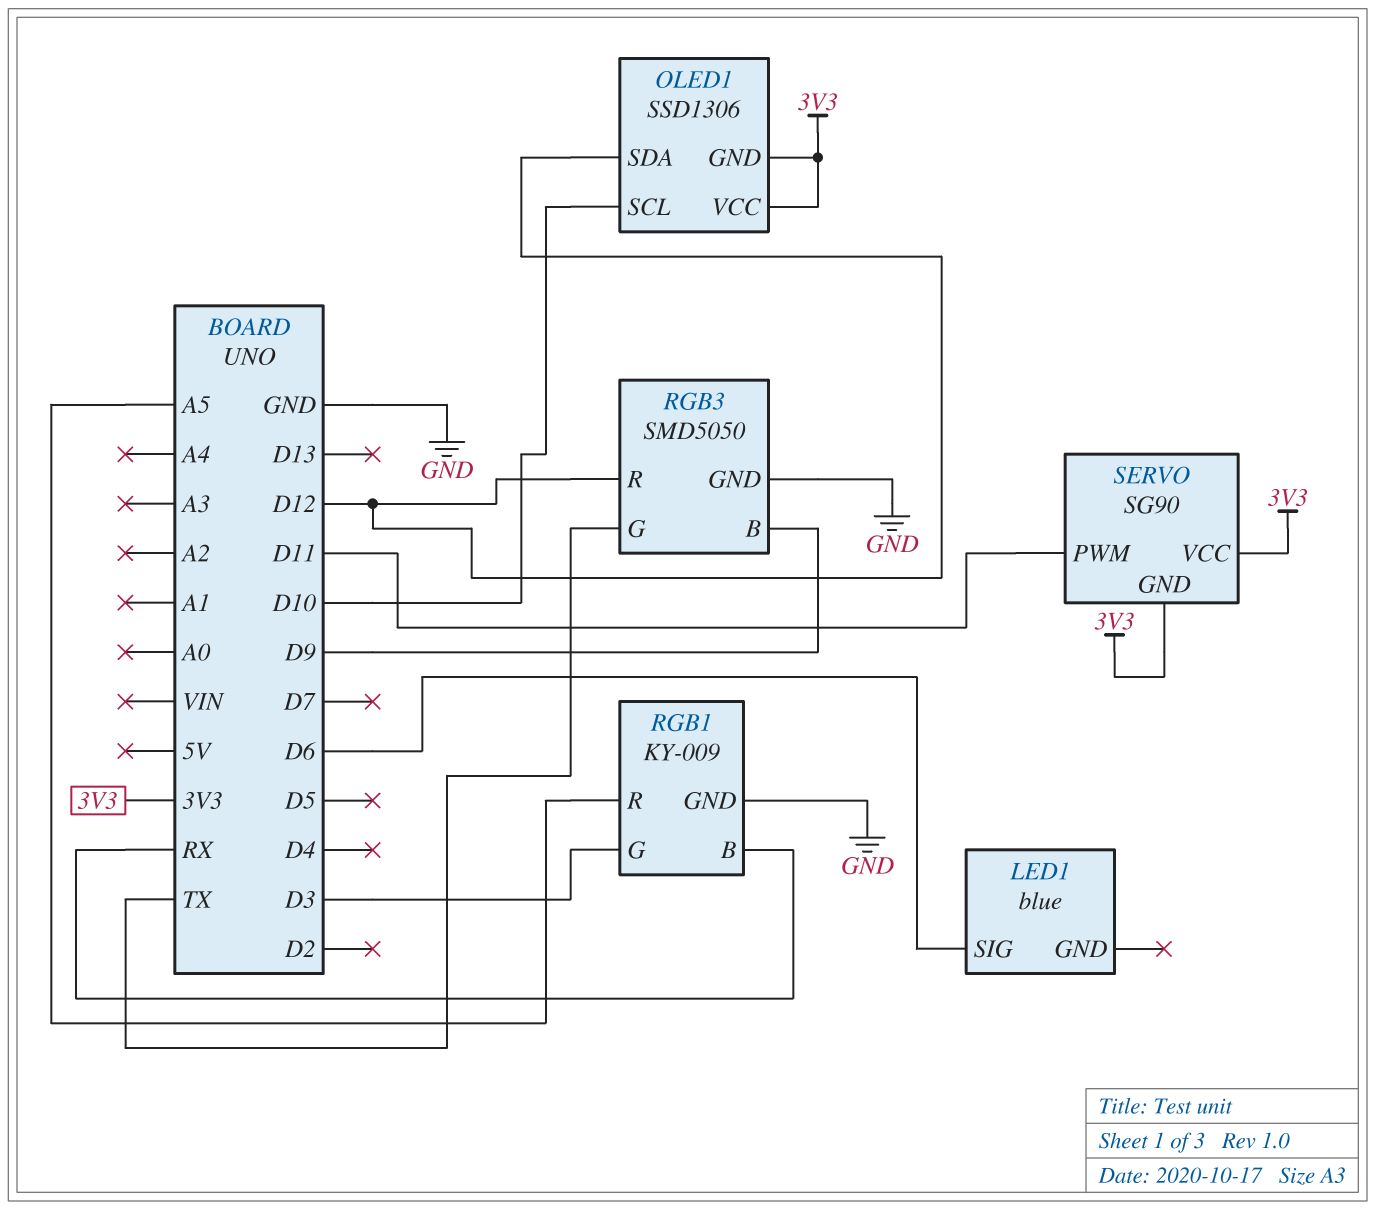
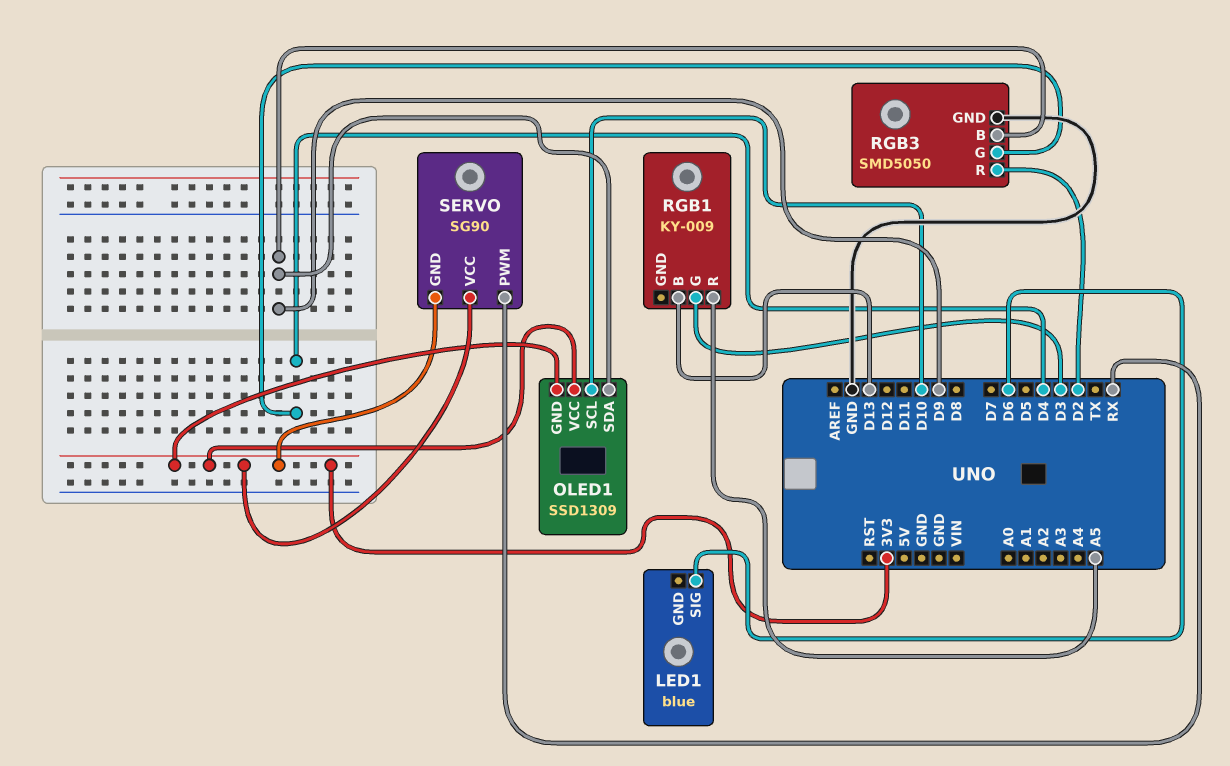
OLED1: SSD1306 -> SSD1309
OLED1 pin SDA: D12 -> D9
RGB1 pin B: RX -> D13
RGB1 pin GND: GND -> none
RGB3 pin G: TX -> D4
RGB3 pin R: D12 -> D2
SERVO pin PWM: D11 -> RX

